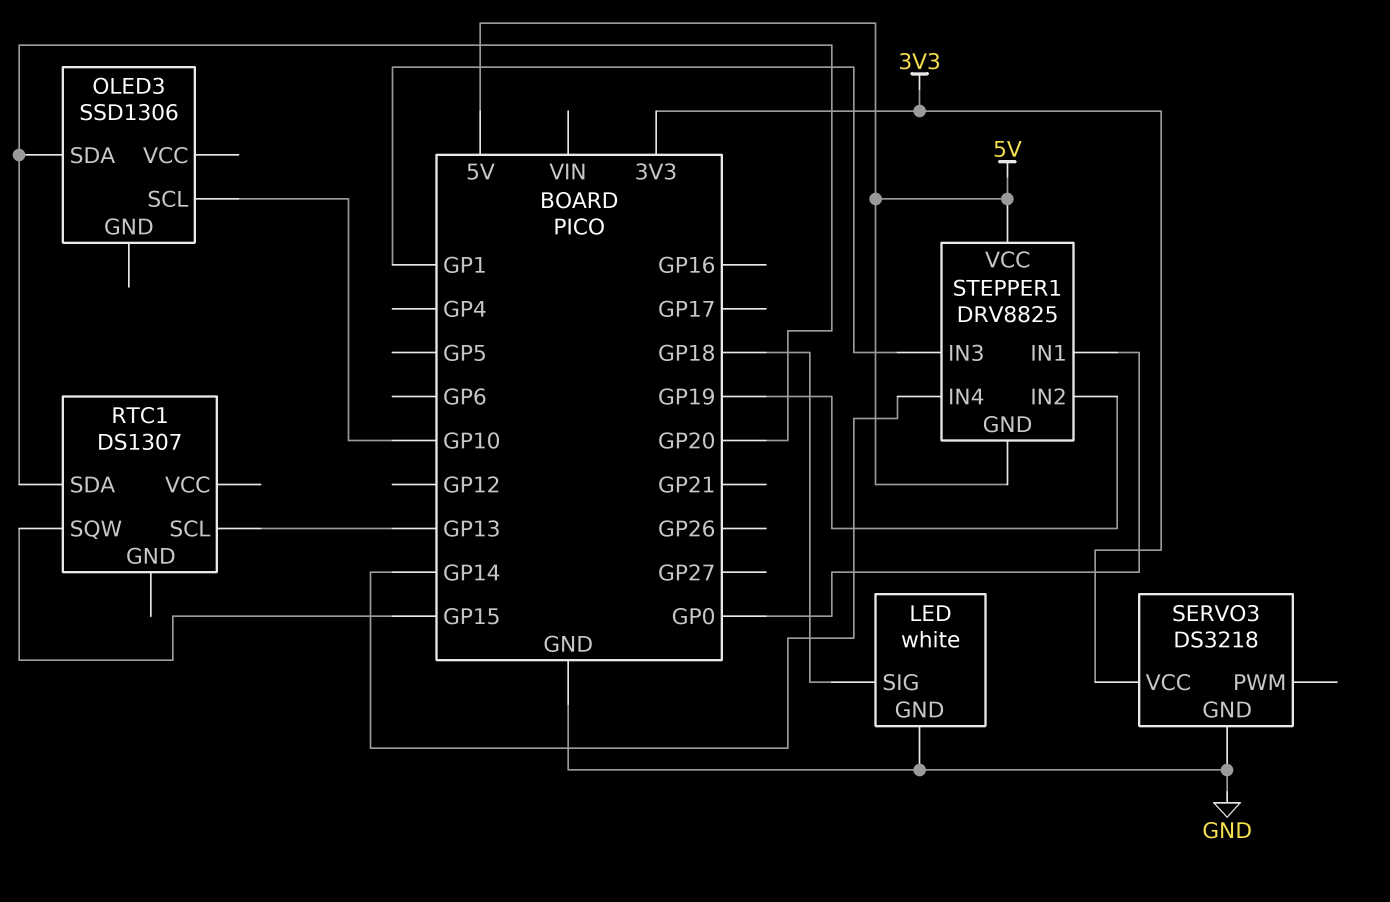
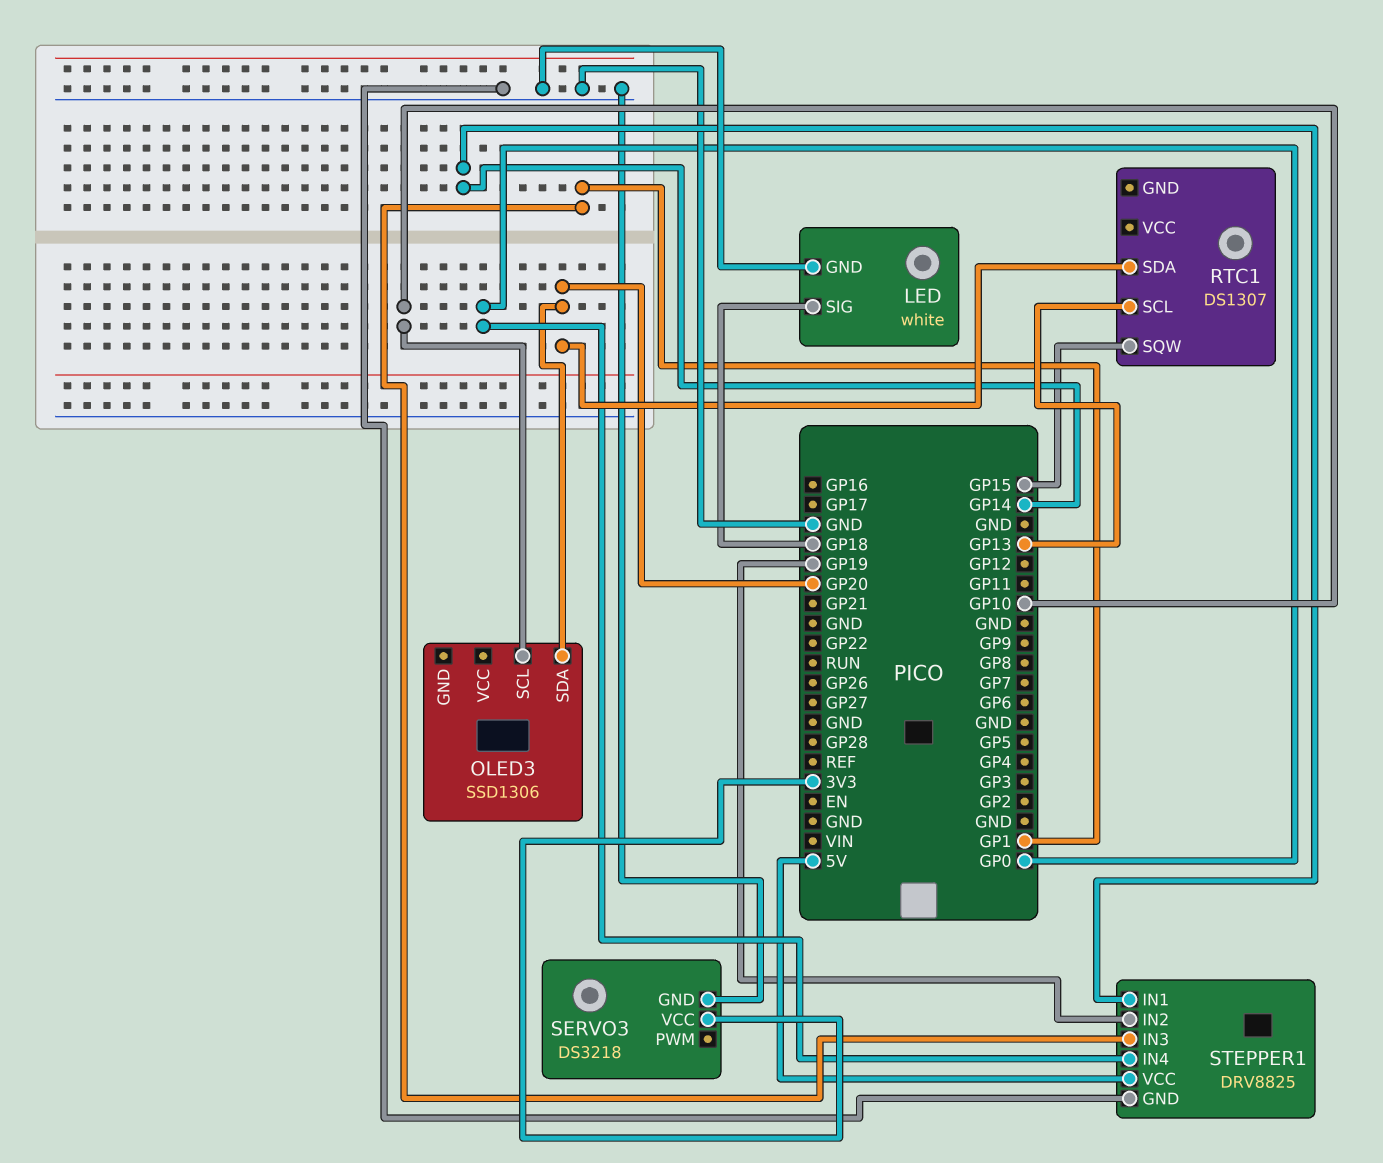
STEPPER1 pin GND: 5V -> GND
STEPPER1 pin IN1: GP0 -> GP14
STEPPER1 pin IN4: GP14 -> GP0

